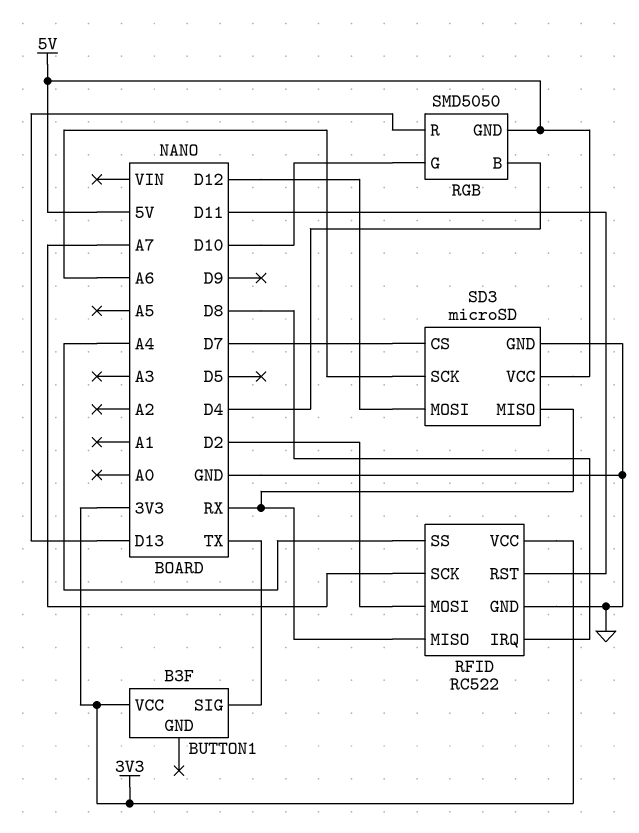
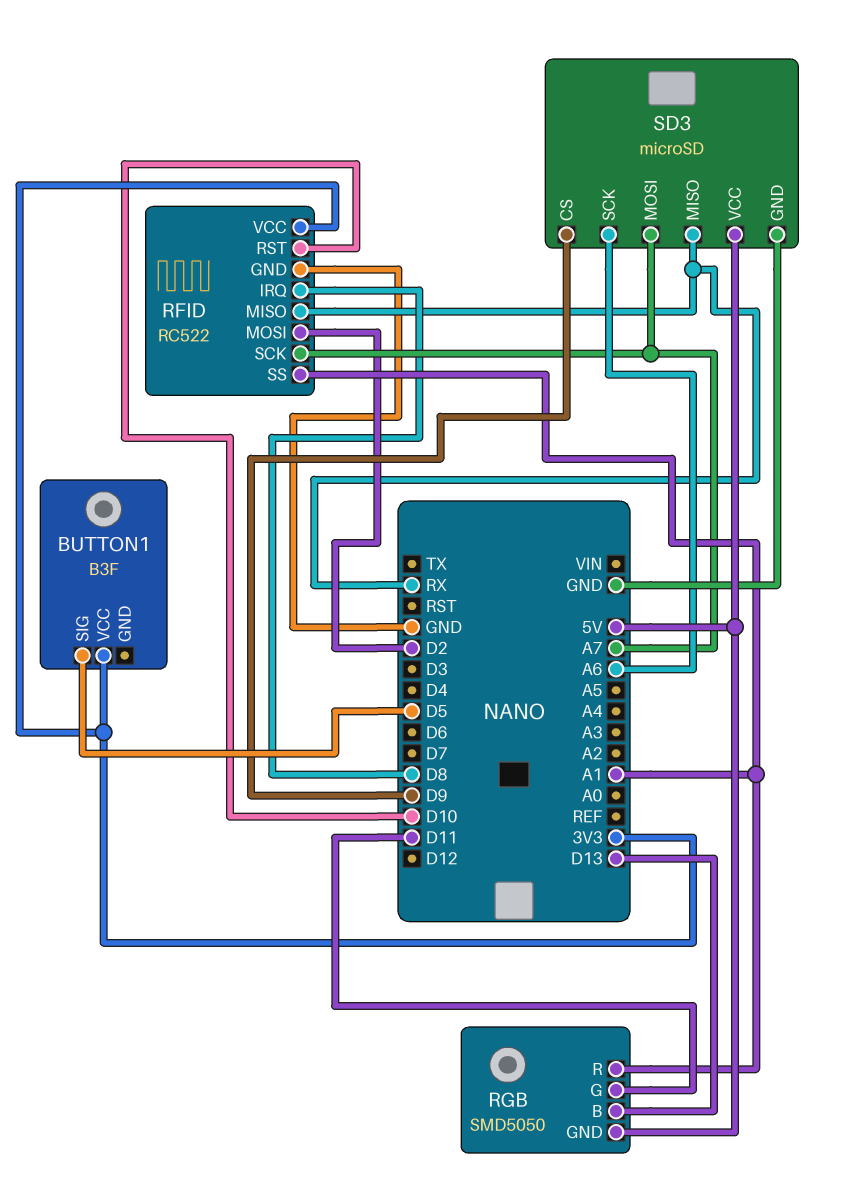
BUTTON1 pin SIG: TX -> D5
RFID pin RST: D11 -> D10
RFID pin SS: A4 -> A1
RGB pin B: D4 -> D13
RGB pin G: D10 -> D11
RGB pin R: D13 -> A1
SD3 pin CS: D7 -> D9
SD3 pin MOSI: D12 -> A7

